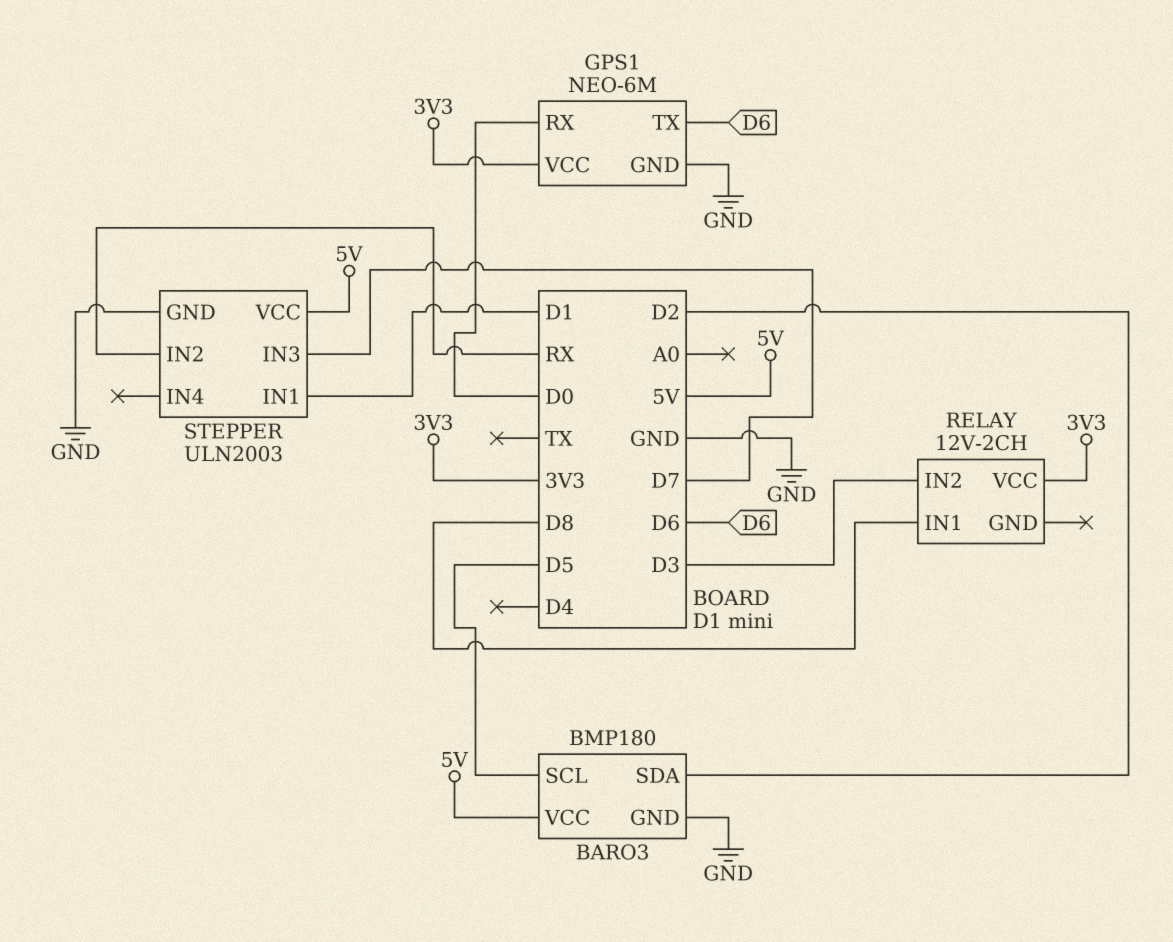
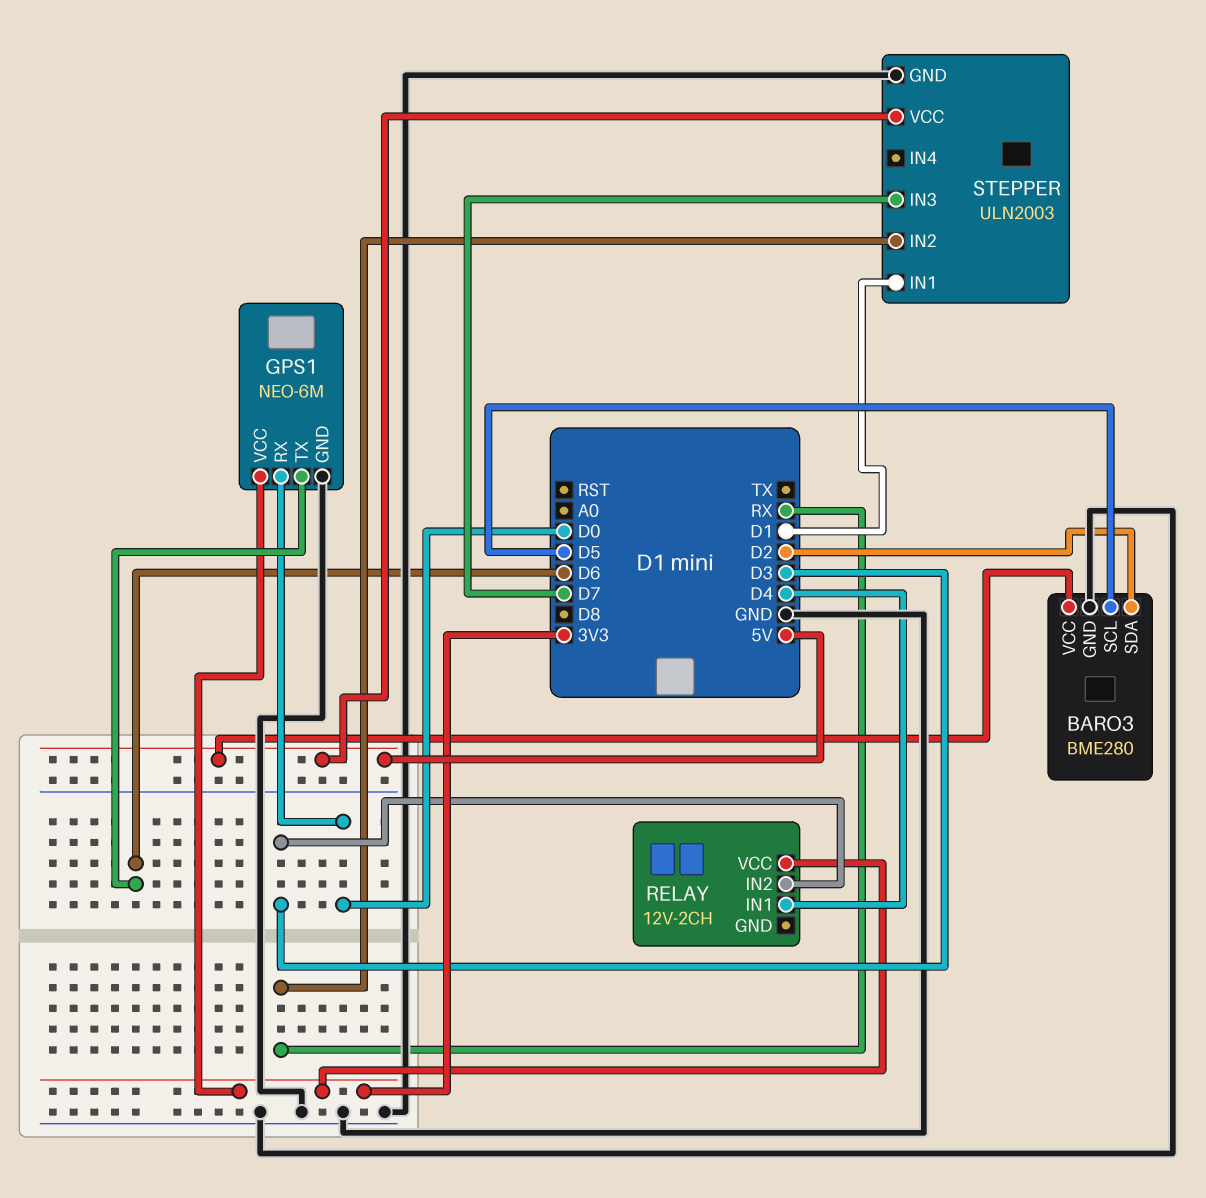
BARO3: BMP180 -> BME280
RELAY pin IN1: D8 -> D4

